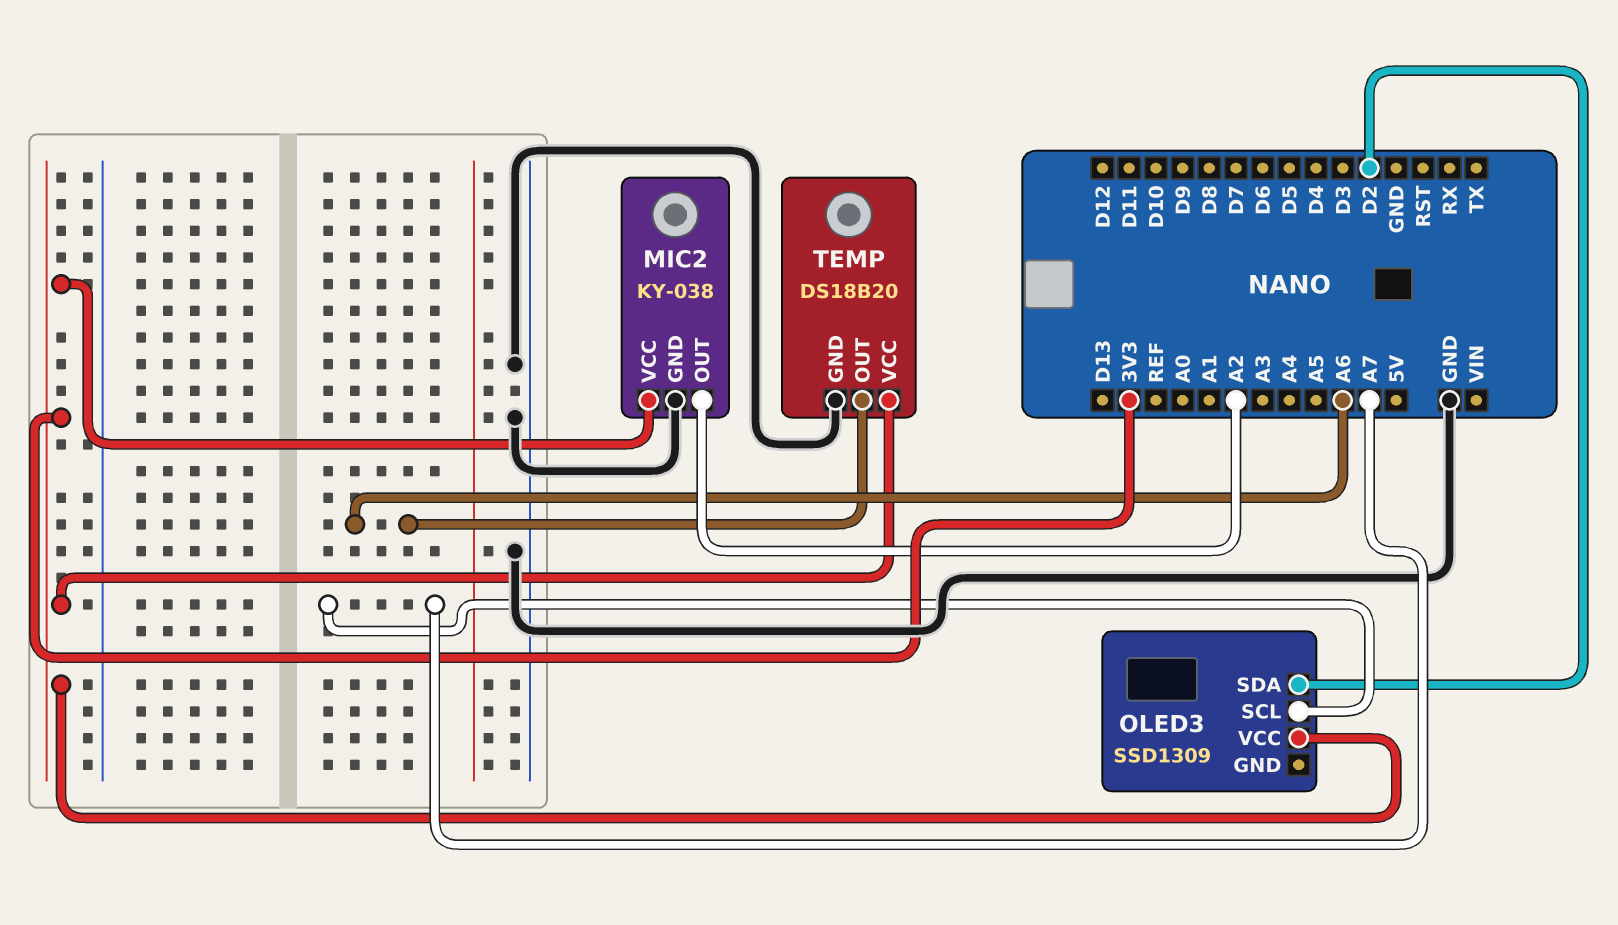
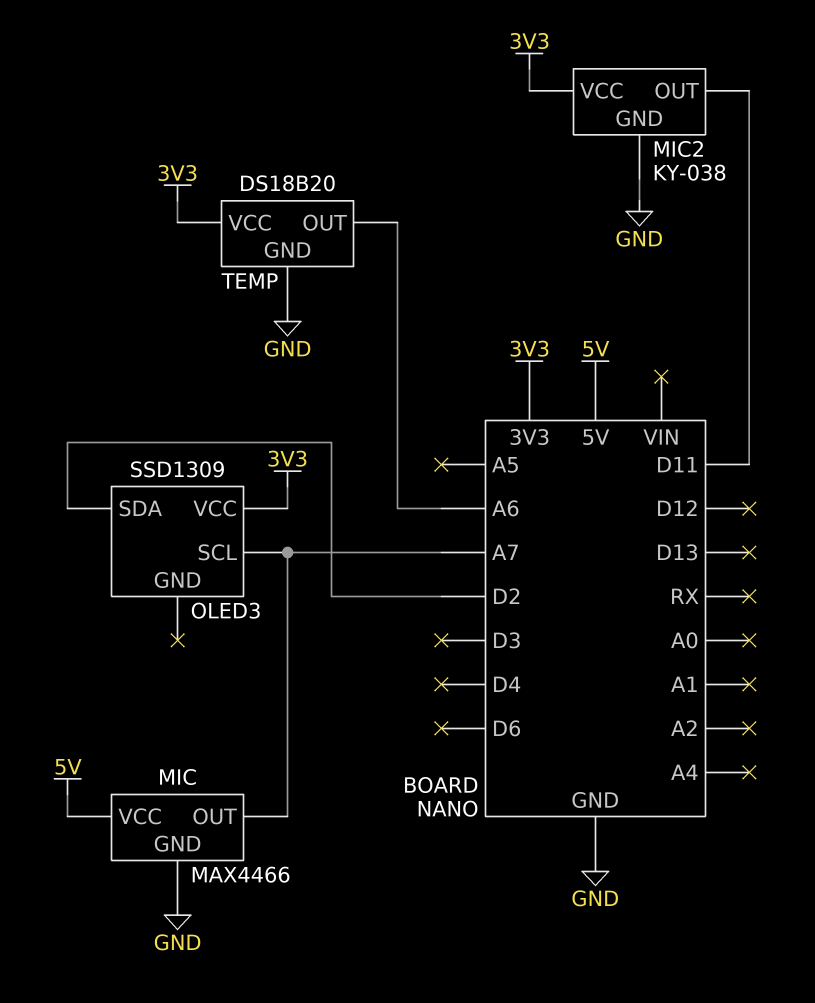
MIC: none -> MAX4466
MIC pin GND: none -> GND
MIC pin OUT: none -> A7
MIC pin VCC: none -> 5V
MIC2 pin OUT: A2 -> D11

